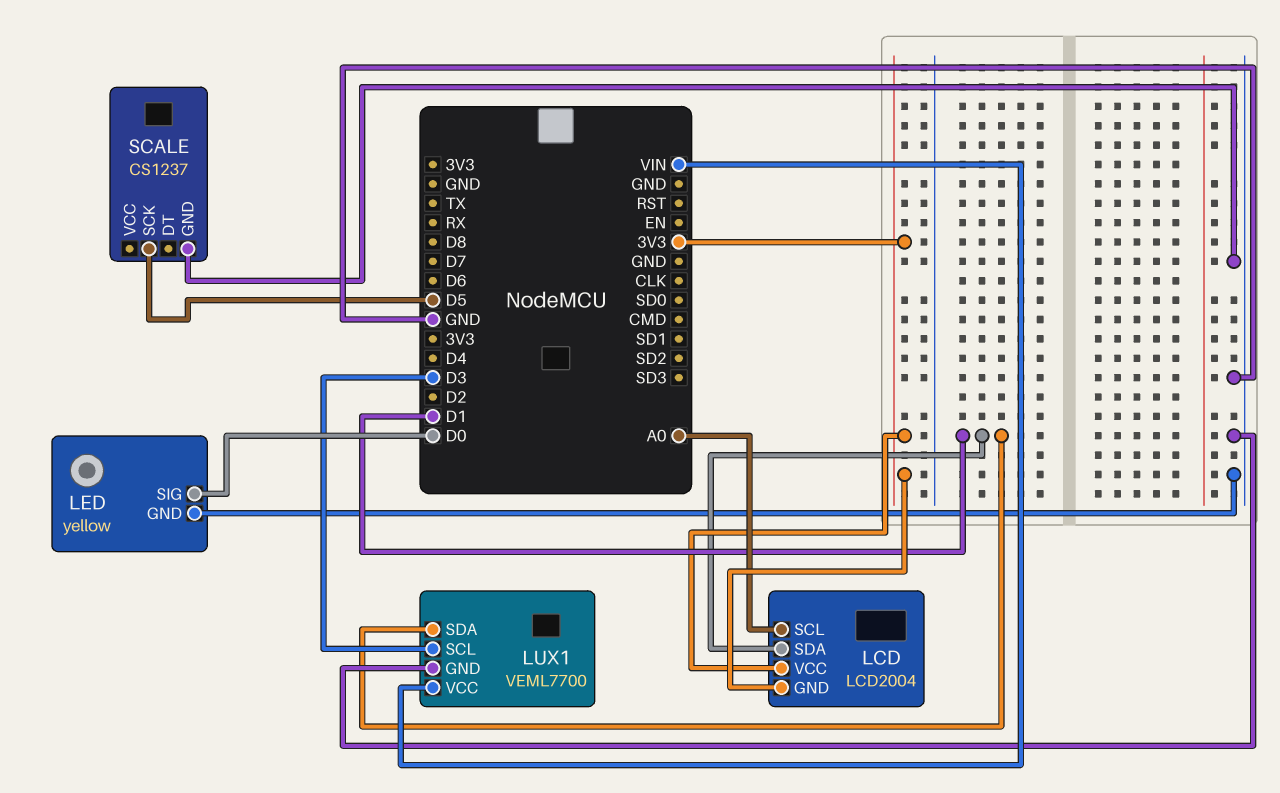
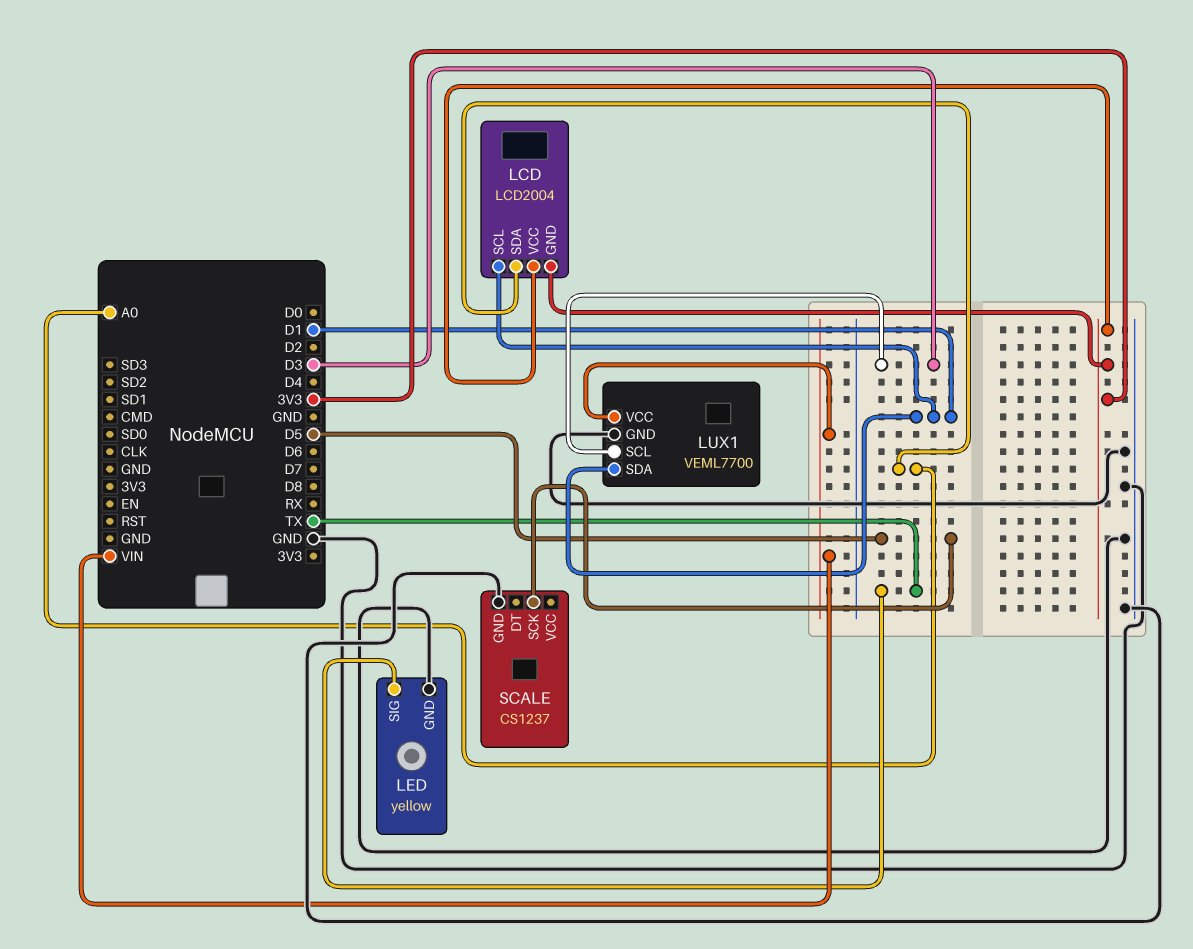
LCD pin SCL: A0 -> D1
LCD pin SDA: D1 -> A0
LED pin SIG: D0 -> TX

